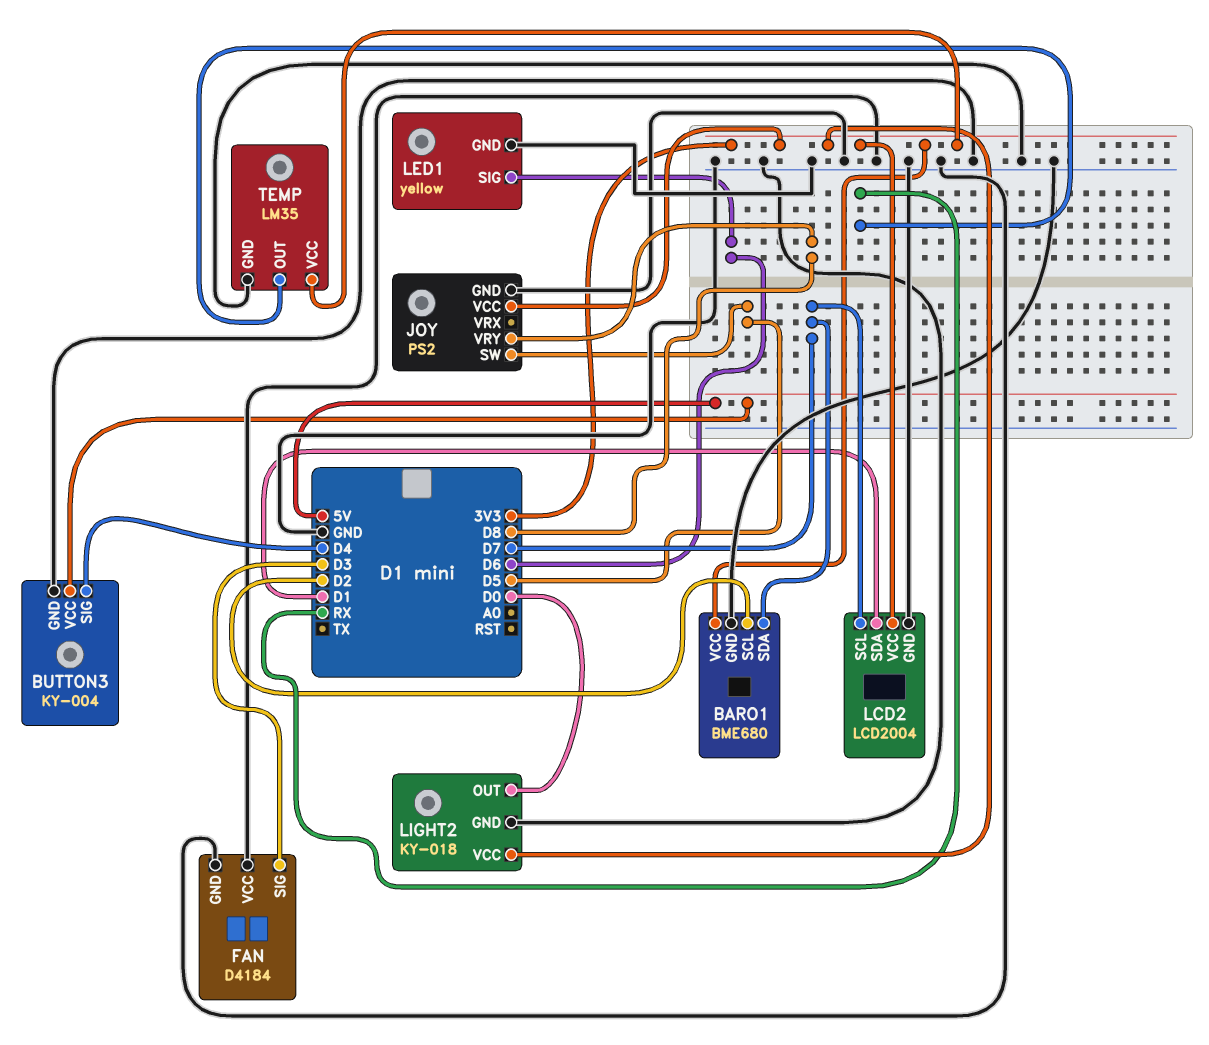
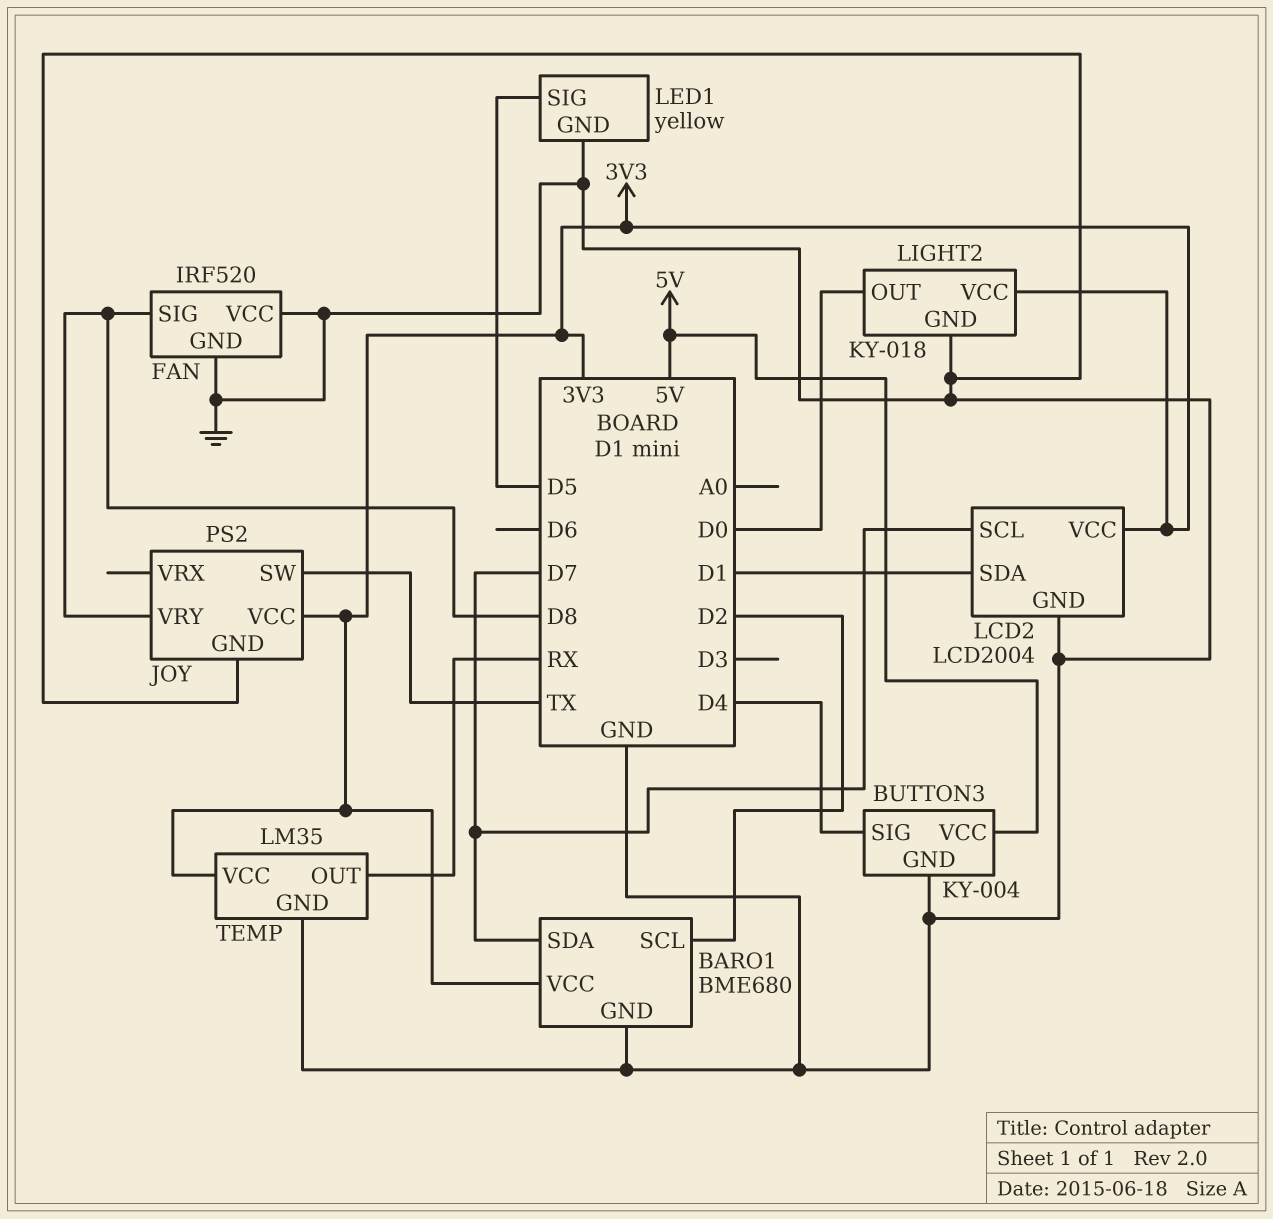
FAN: D4184 -> IRF520
FAN pin SIG: D3 -> D8
JOY pin SW: D5 -> TX
LED1 pin SIG: D6 -> D5

